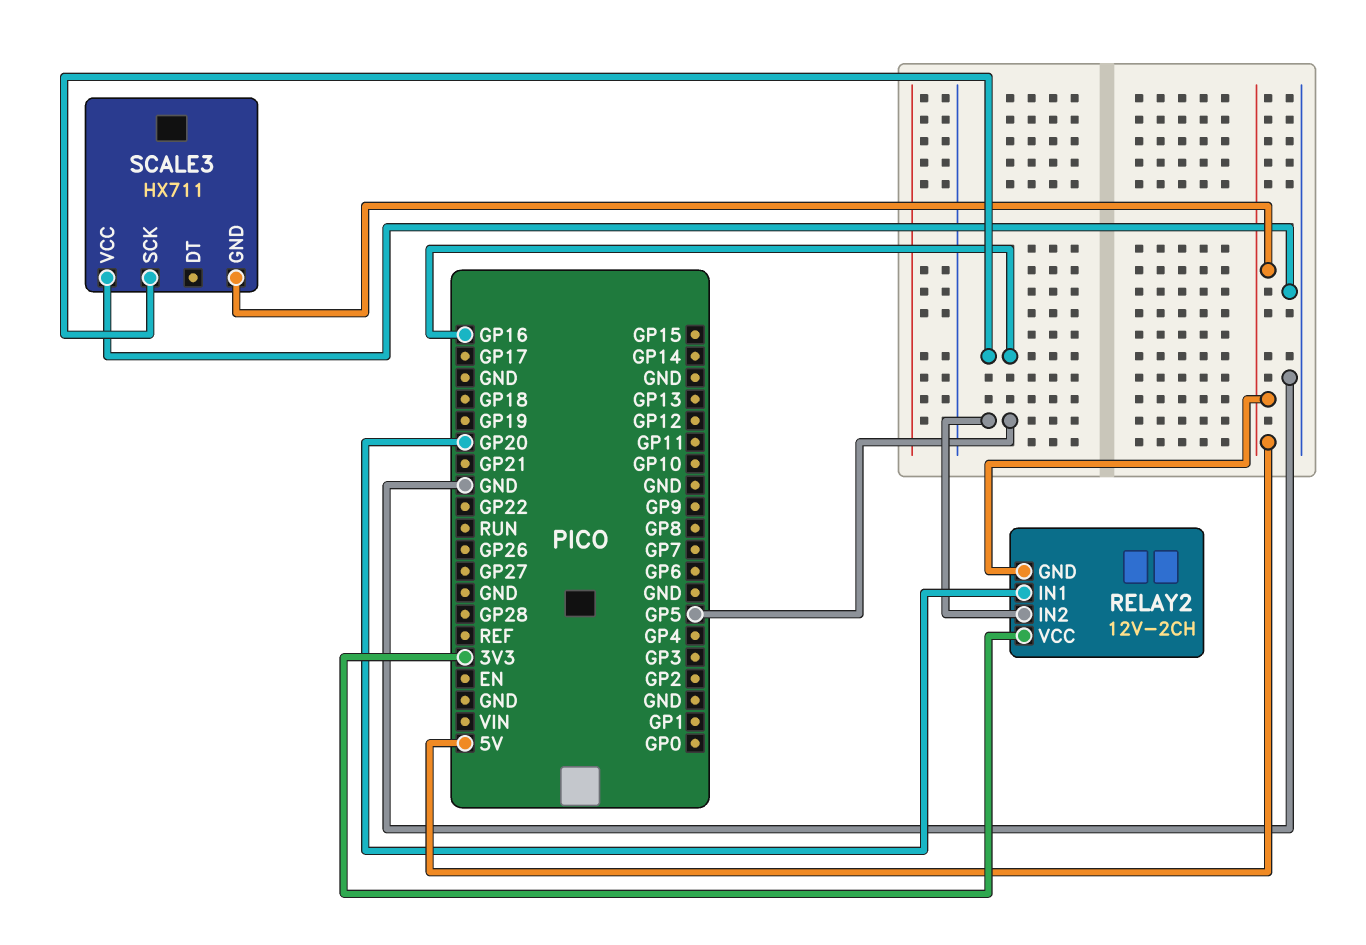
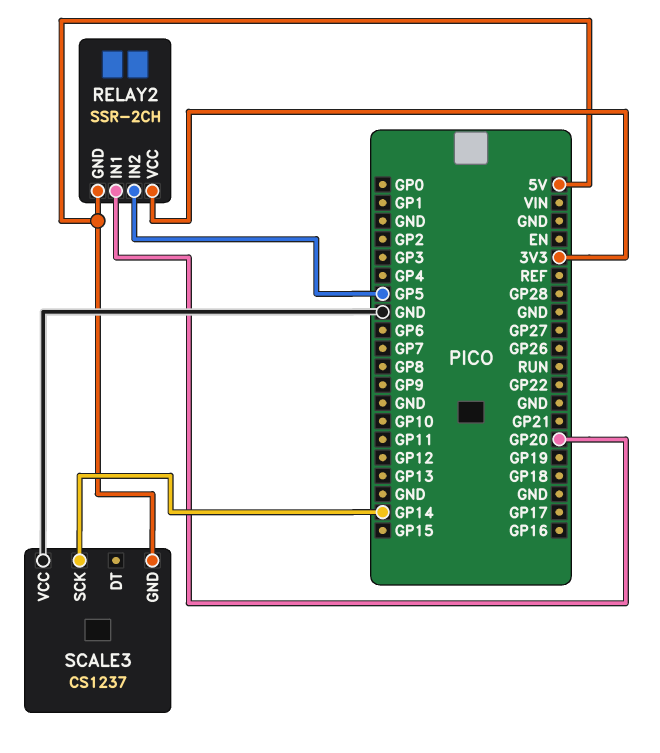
RELAY2: 12V-2CH -> SSR-2CH
SCALE3: HX711 -> CS1237
SCALE3 pin SCK: GP16 -> GP14

